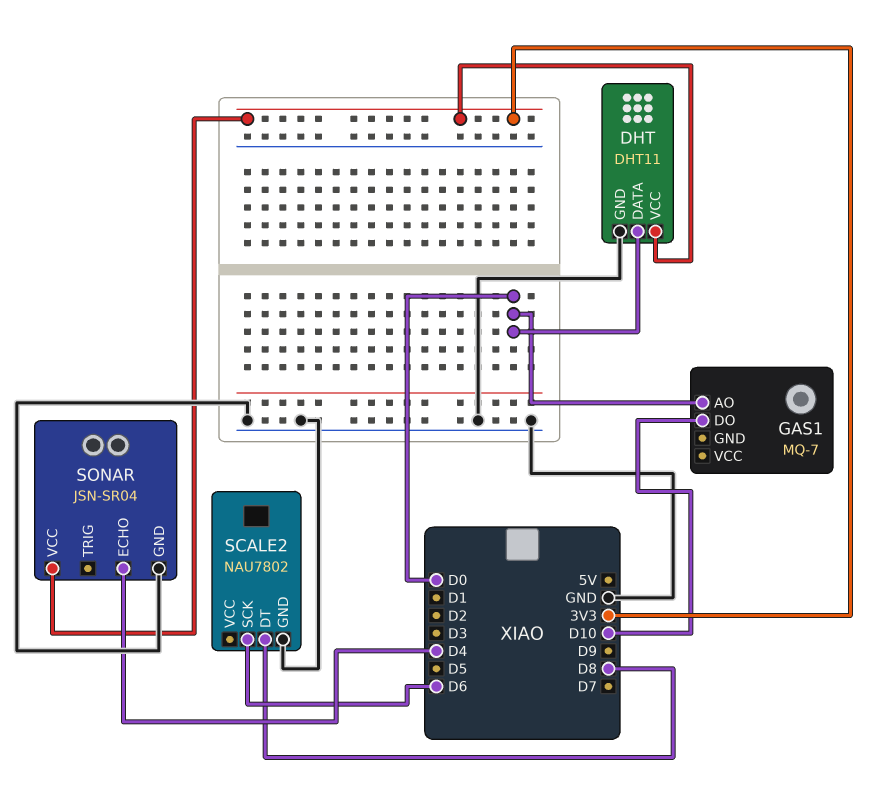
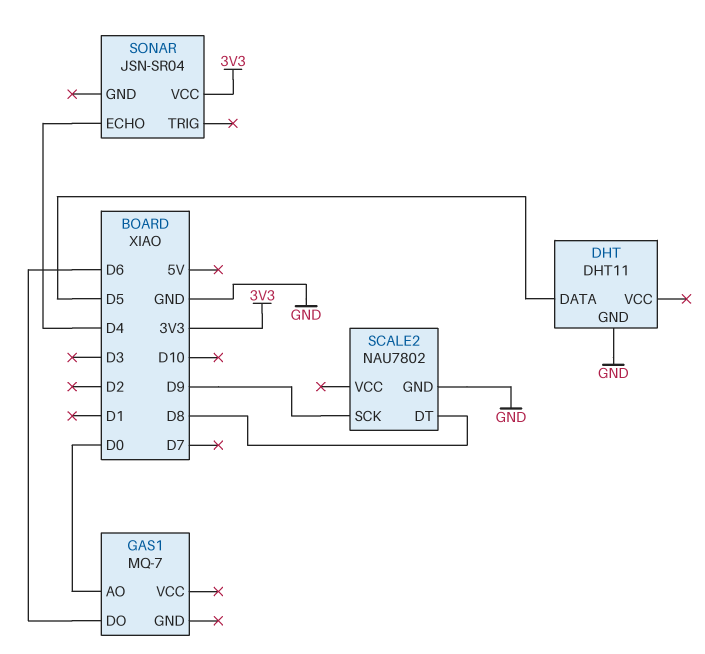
DHT pin DATA: D0 -> D5
DHT pin VCC: 3V3 -> none
GAS1 pin DO: D10 -> D6
SCALE2 pin SCK: D6 -> D9
SONAR pin GND: GND -> none

